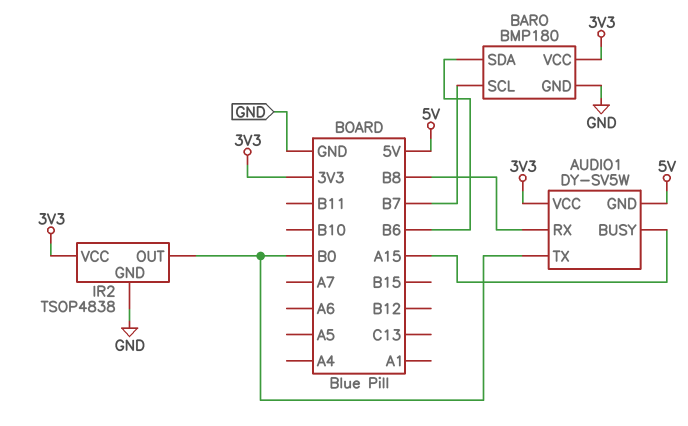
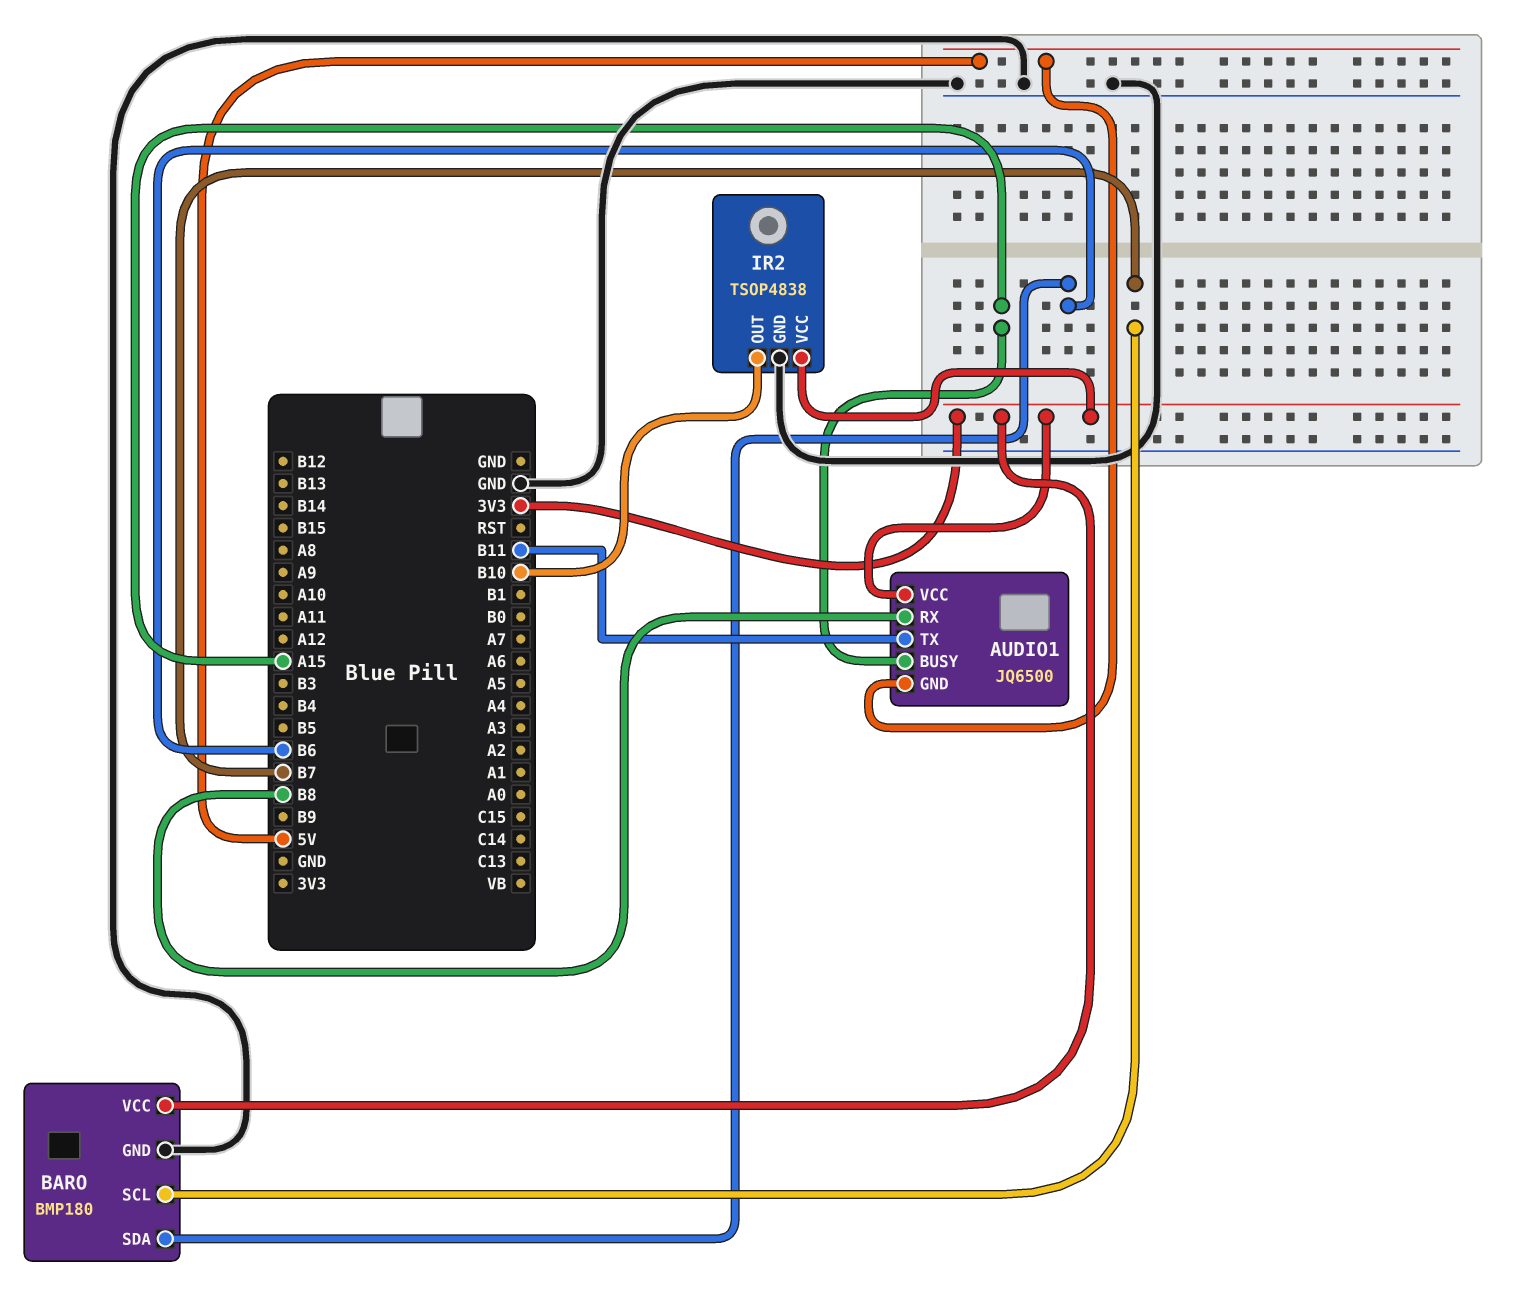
AUDIO1: DY-SV5W -> JQ6500
AUDIO1 pin TX: B0 -> B11
IR2 pin OUT: B0 -> B10

